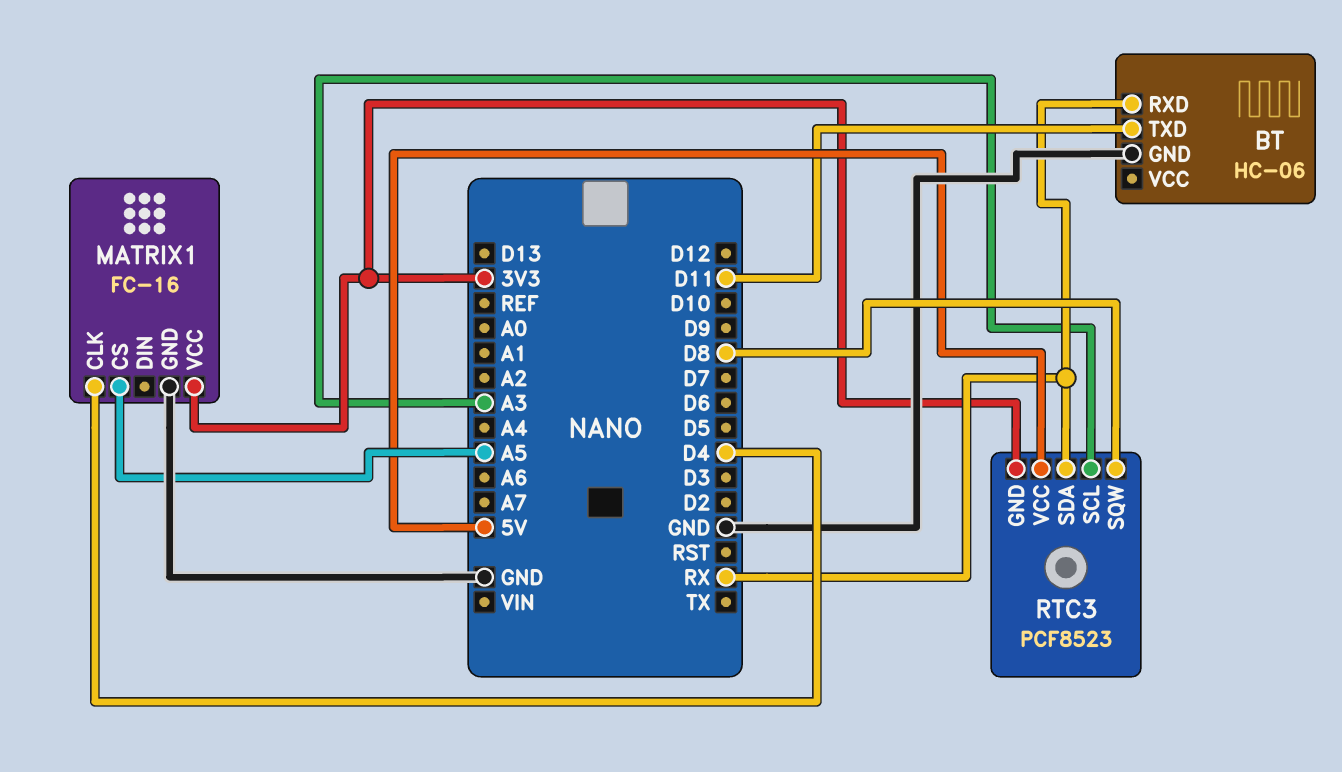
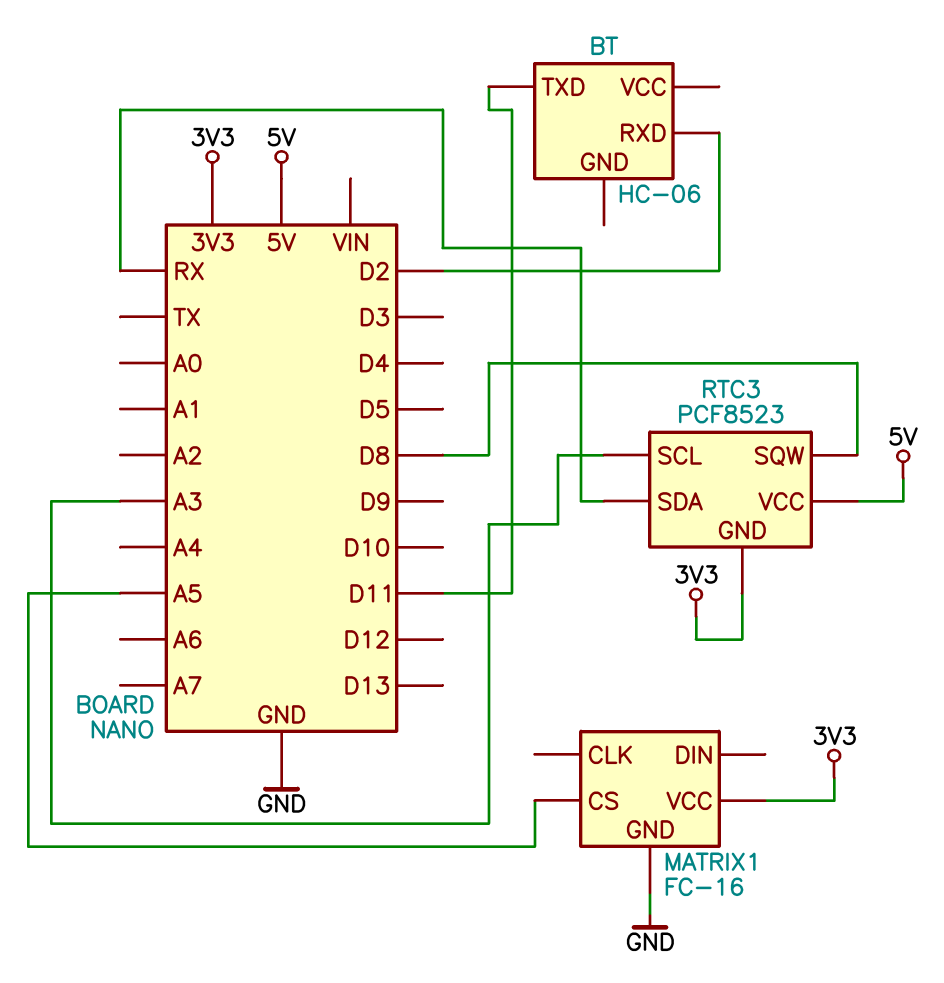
BT pin GND: GND -> none
BT pin RXD: RX -> D2
MATRIX1 pin CLK: D4 -> none

